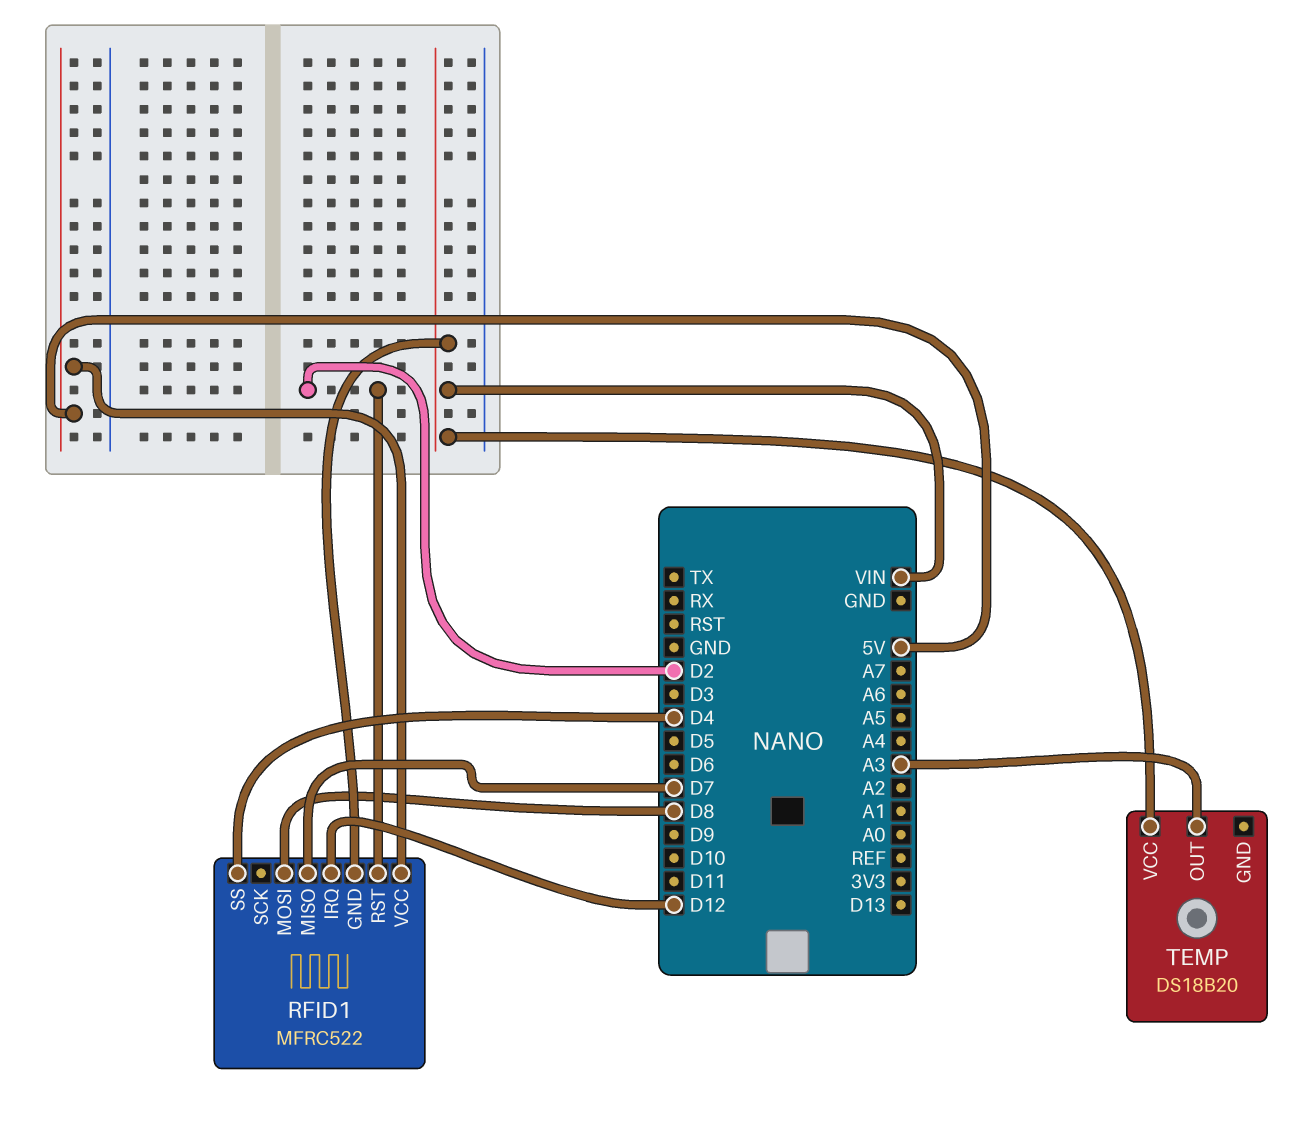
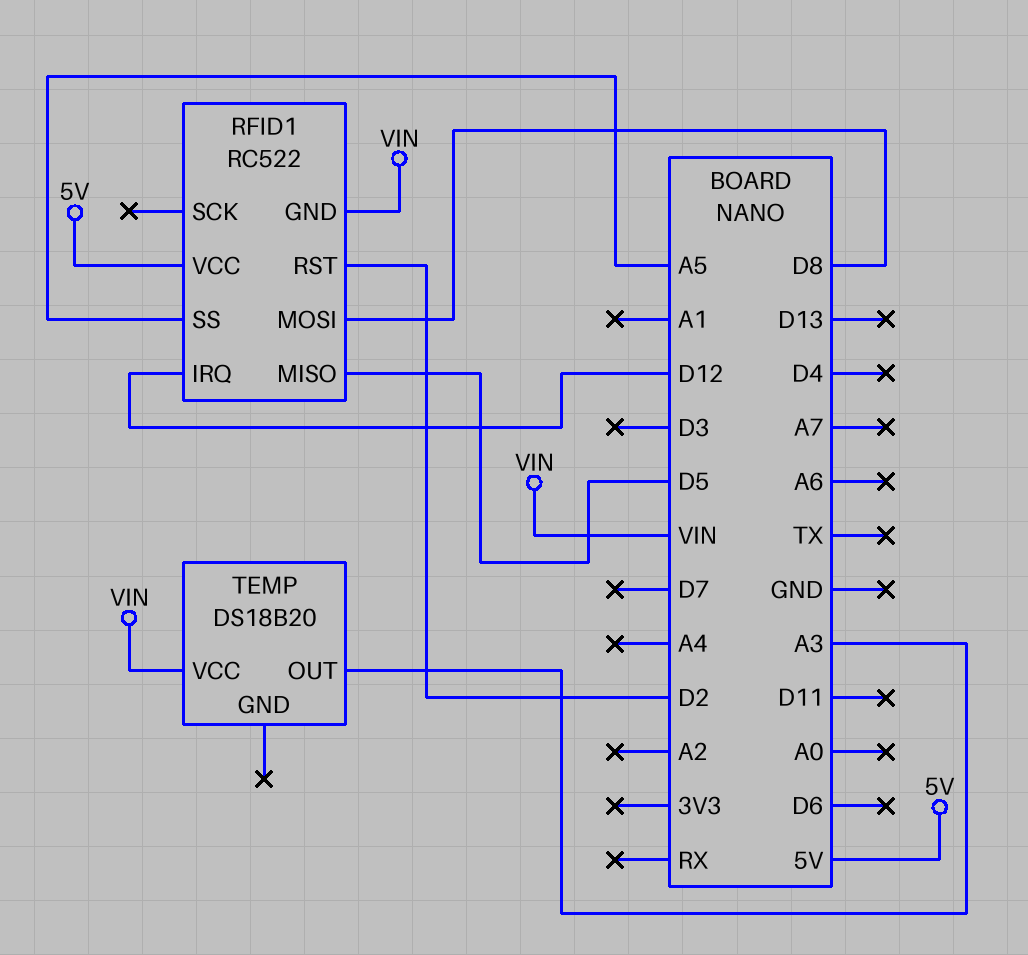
RFID1: MFRC522 -> RC522
RFID1 pin MISO: D7 -> D5
RFID1 pin SS: D4 -> A5

